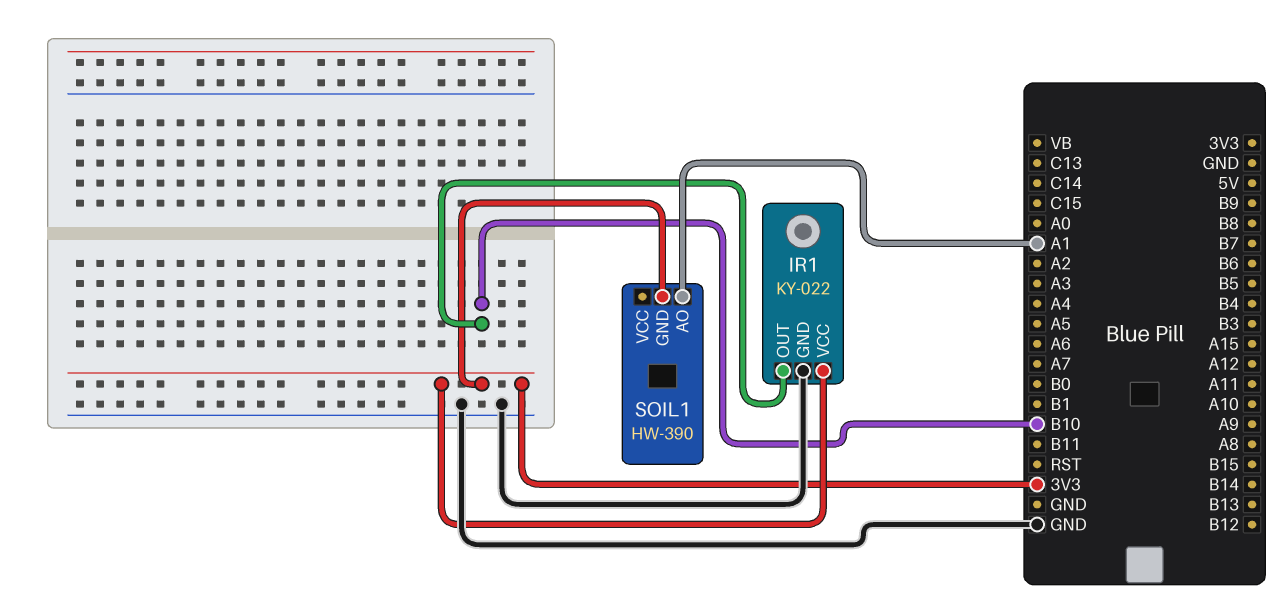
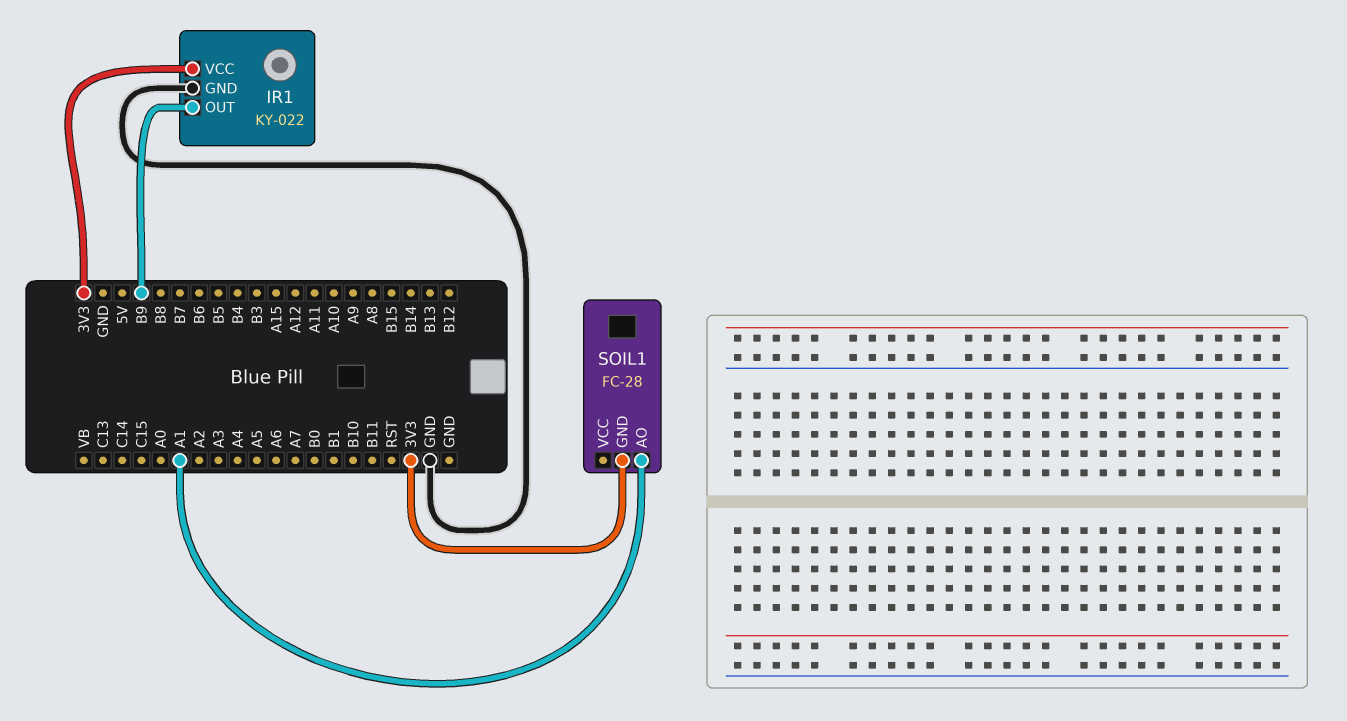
IR1 pin OUT: B10 -> B9
SOIL1: HW-390 -> FC-28

